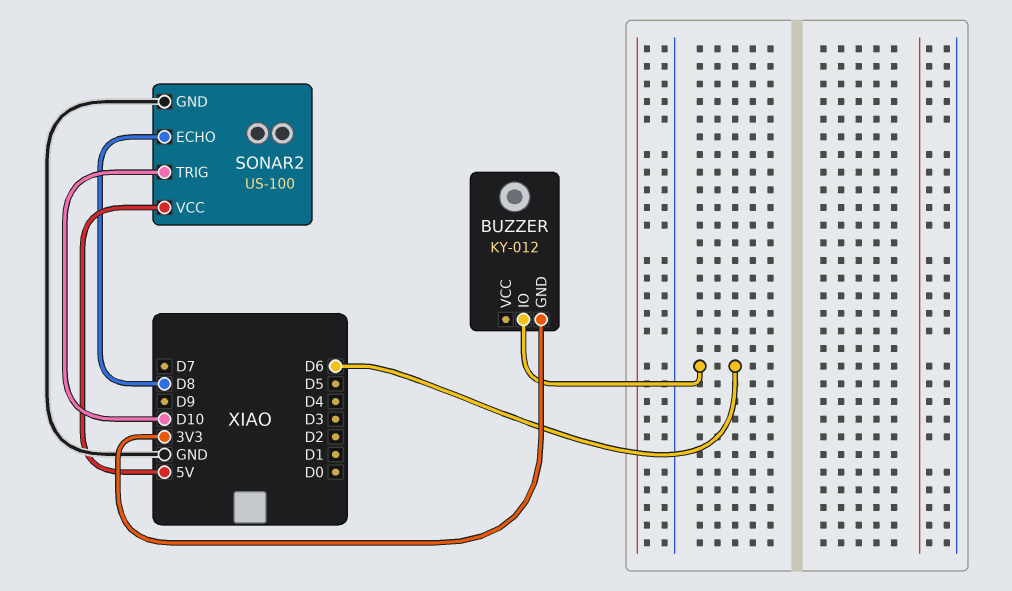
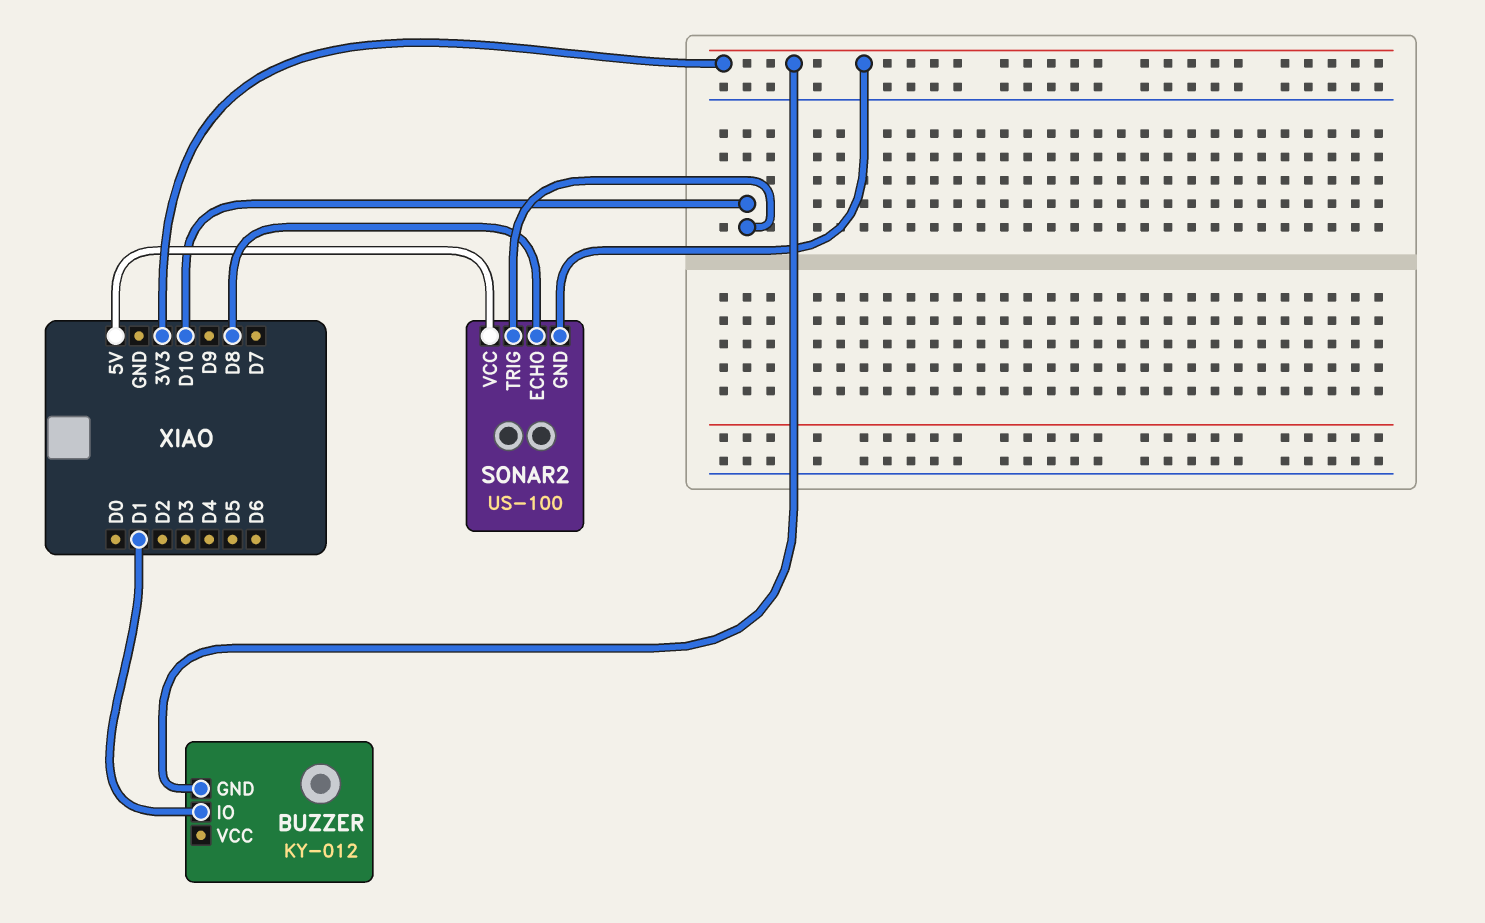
BUZZER pin IO: D6 -> D1
SONAR2 pin GND: GND -> 3V3

